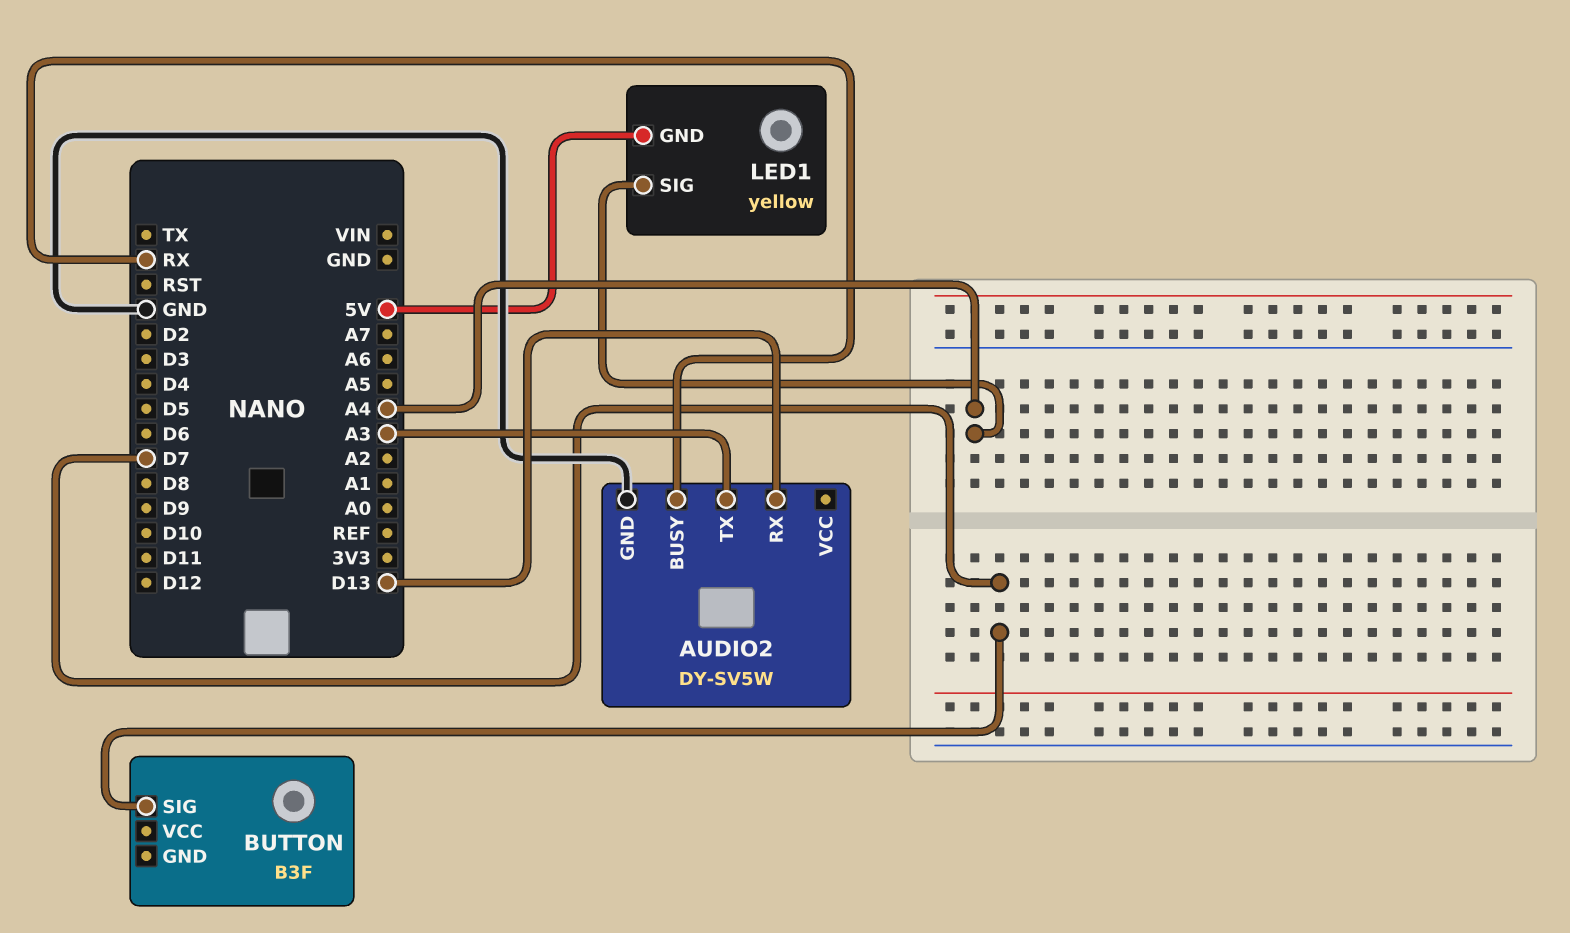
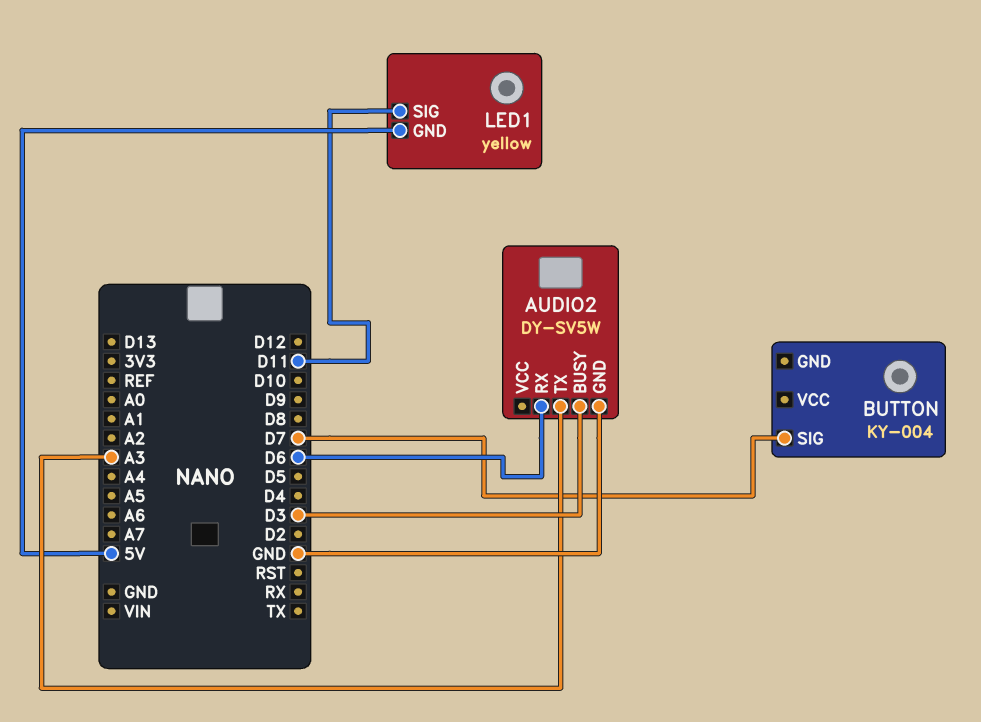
AUDIO2 pin BUSY: RX -> D3
AUDIO2 pin RX: D13 -> D6
BUTTON: B3F -> KY-004
LED1 pin SIG: A4 -> D11

